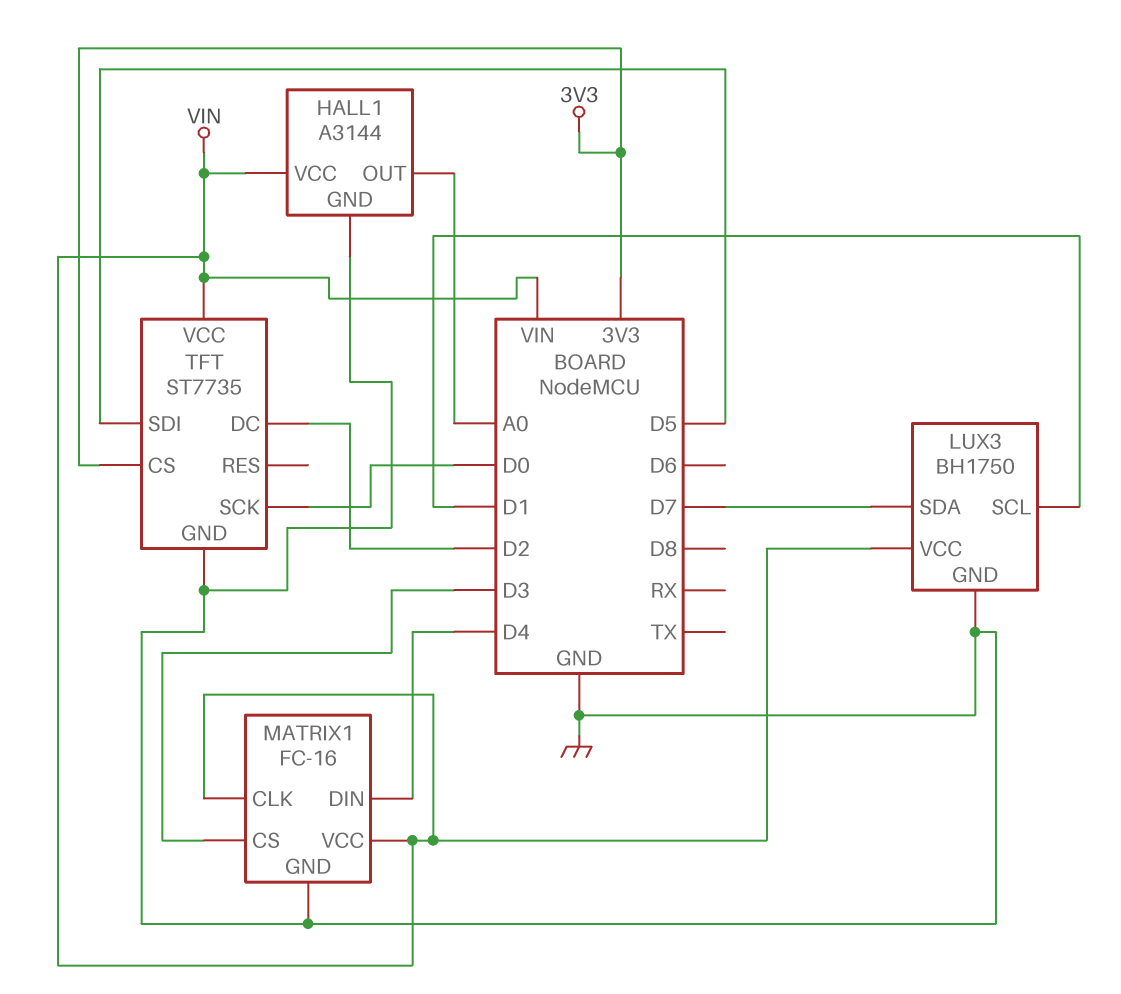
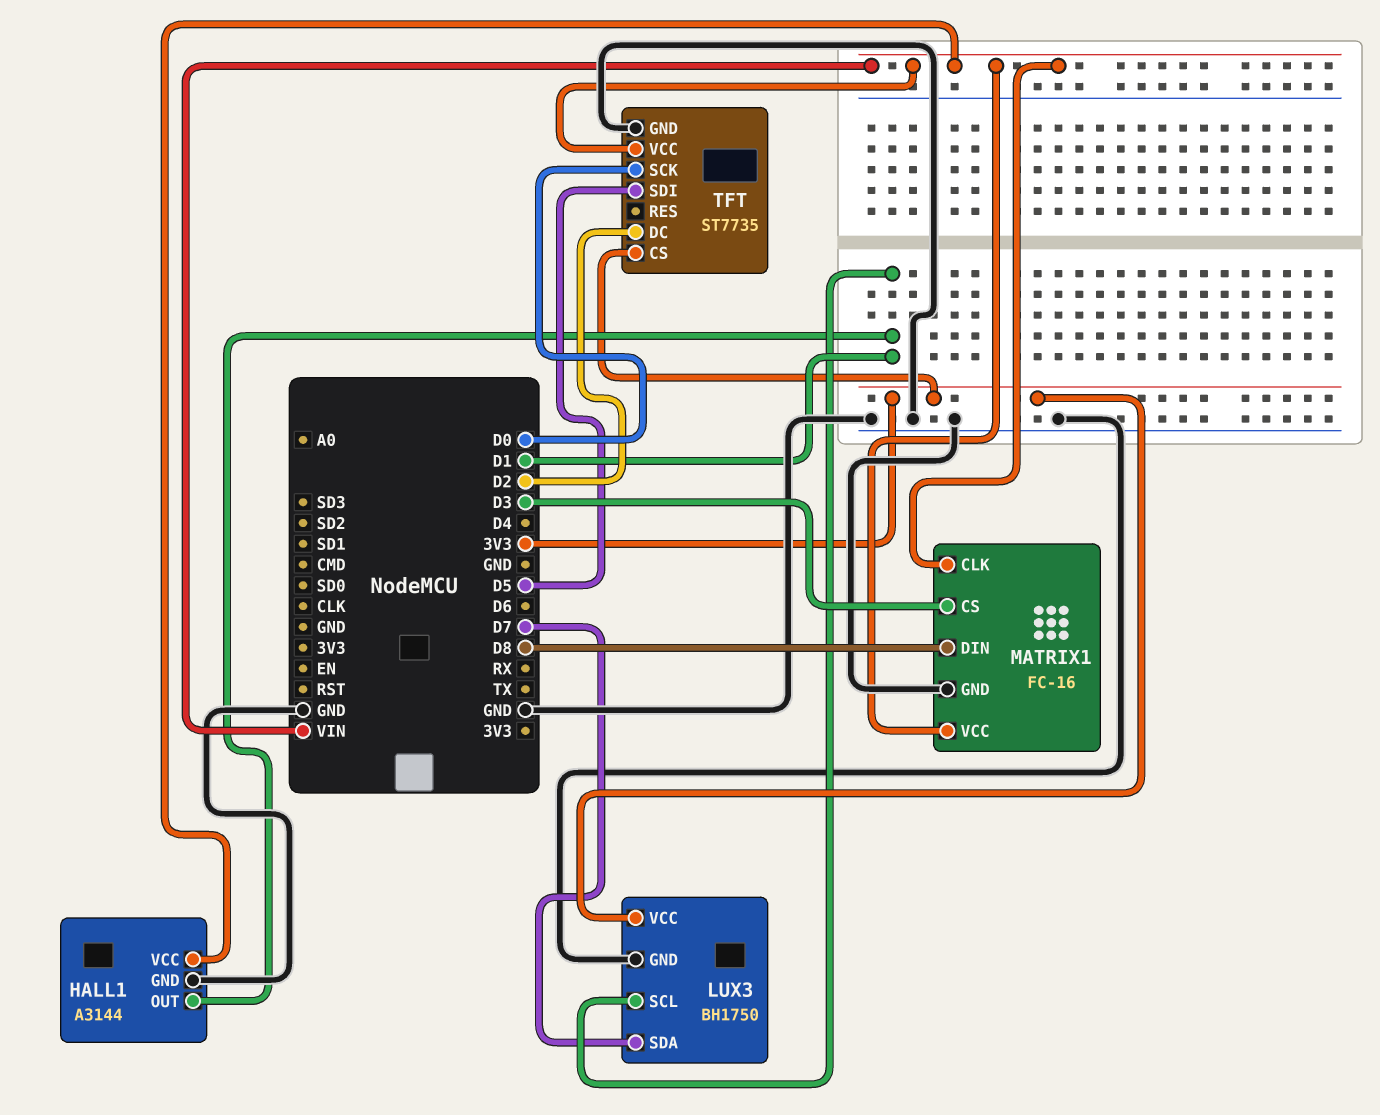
HALL1 pin OUT: A0 -> D1
LUX3 pin VCC: VIN -> 3V3
MATRIX1 pin DIN: D4 -> D8

